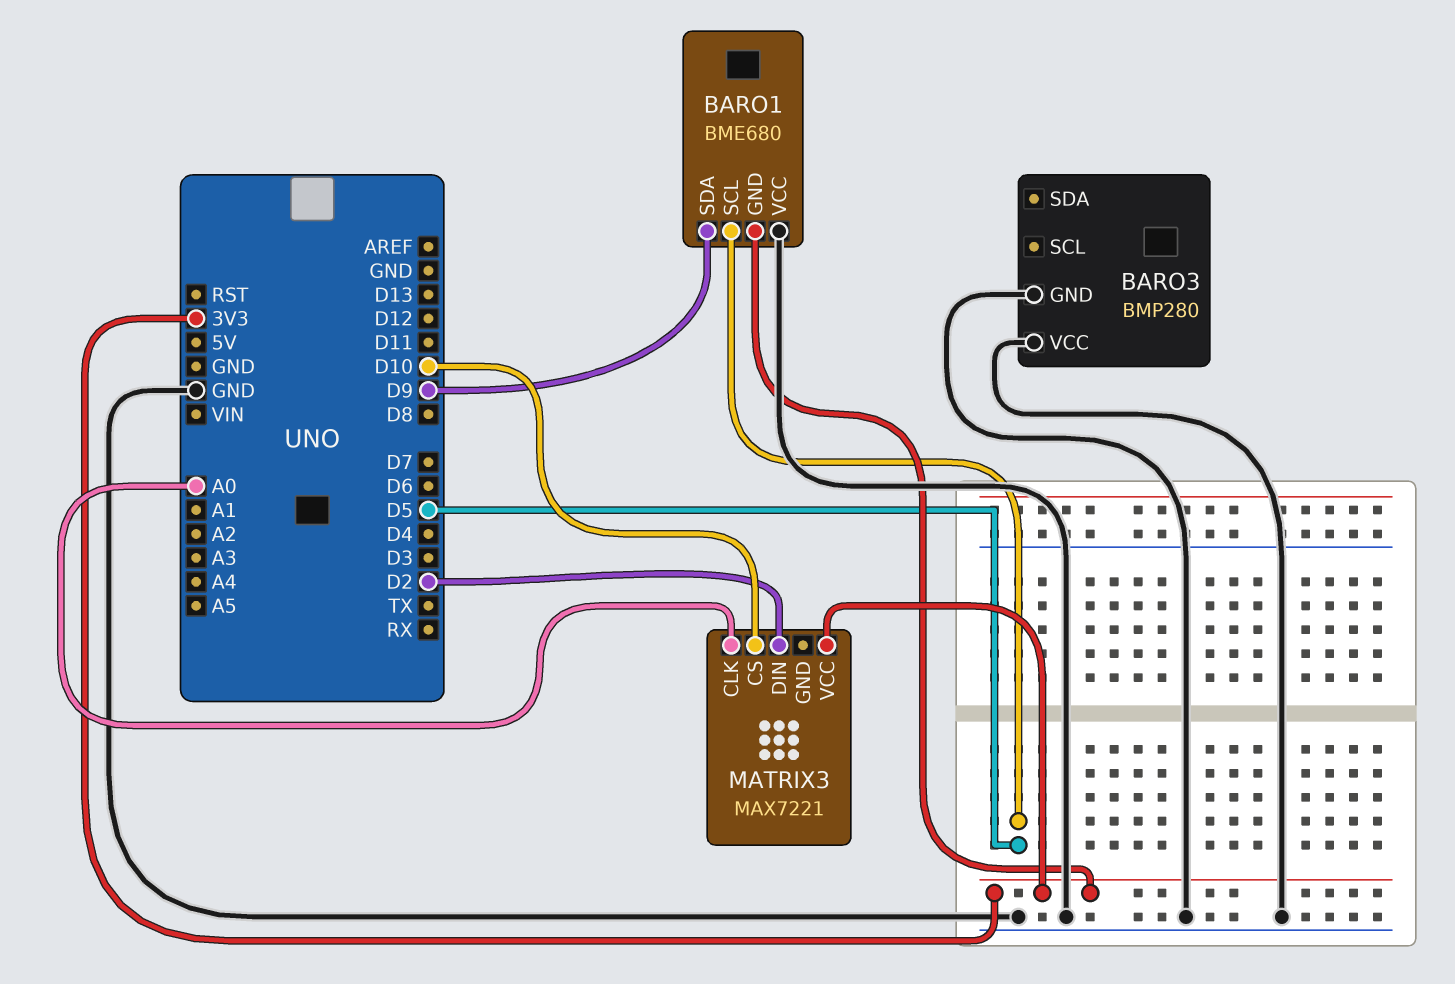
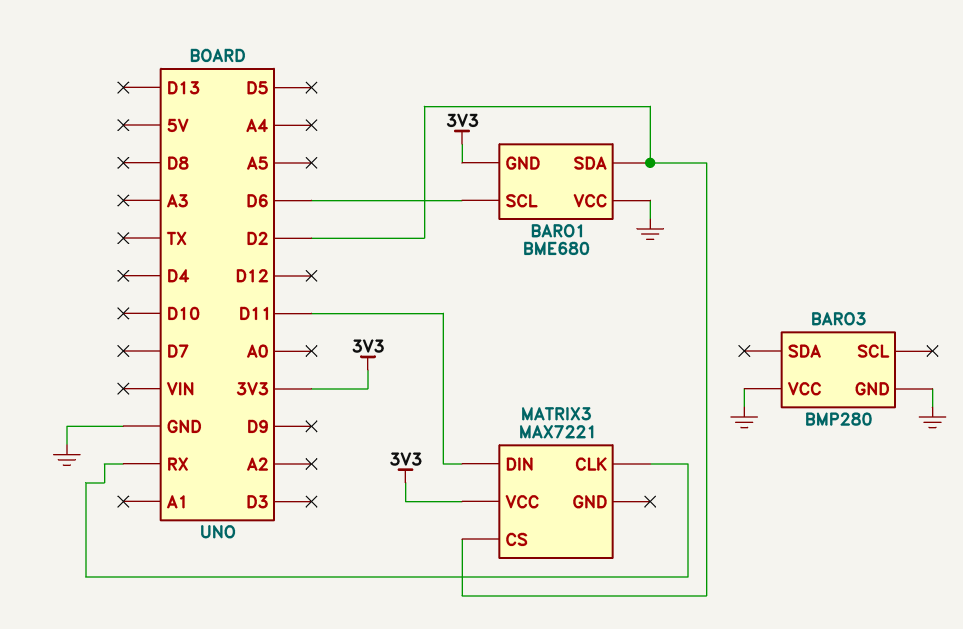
BARO1 pin SCL: D5 -> D6
BARO1 pin SDA: D9 -> D2
MATRIX3 pin CLK: A0 -> RX
MATRIX3 pin CS: D10 -> D2
MATRIX3 pin DIN: D2 -> D11

